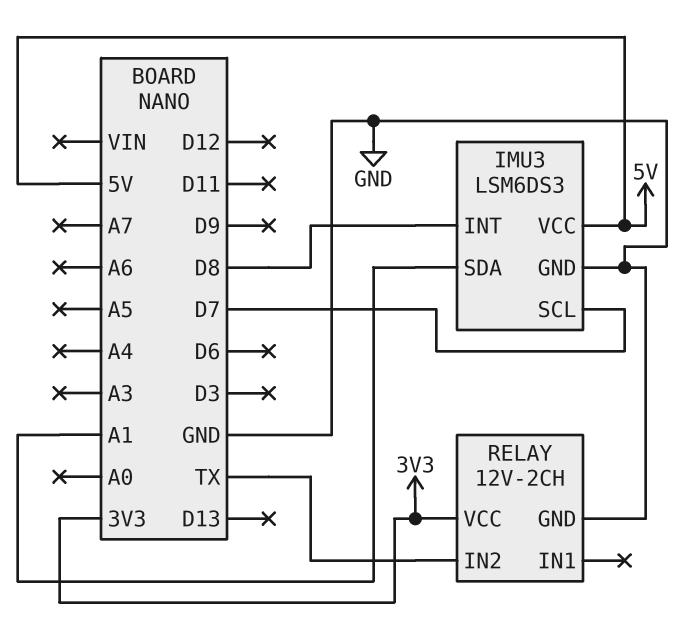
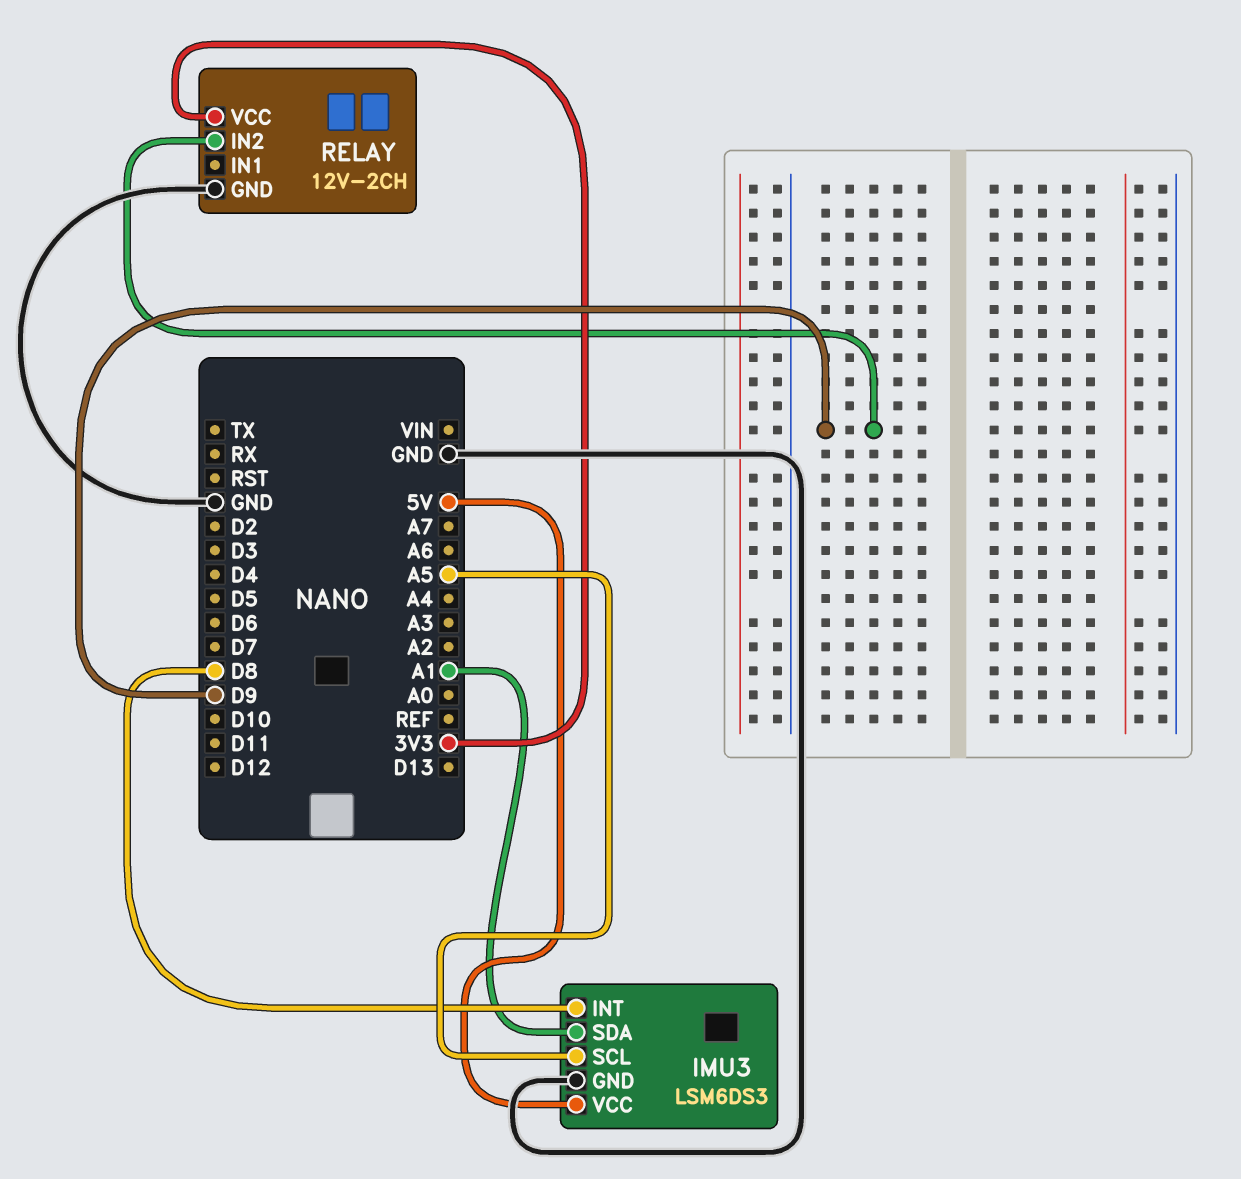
IMU3 pin SCL: D7 -> A5
RELAY pin IN2: TX -> D9

